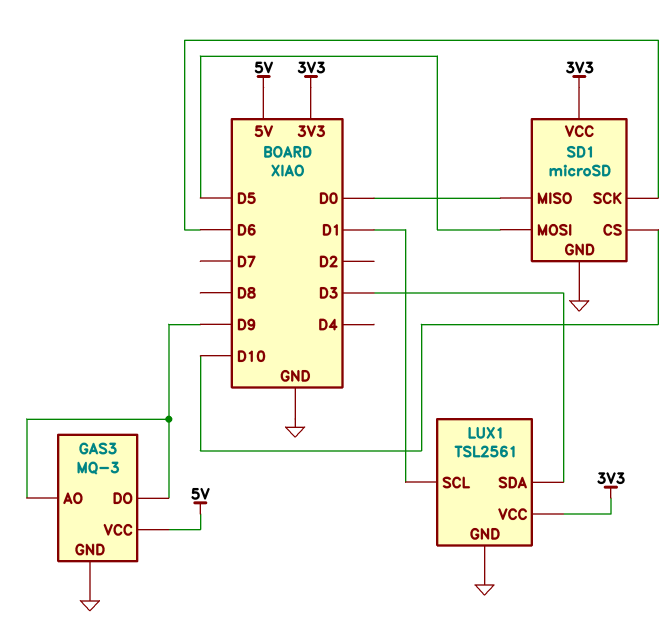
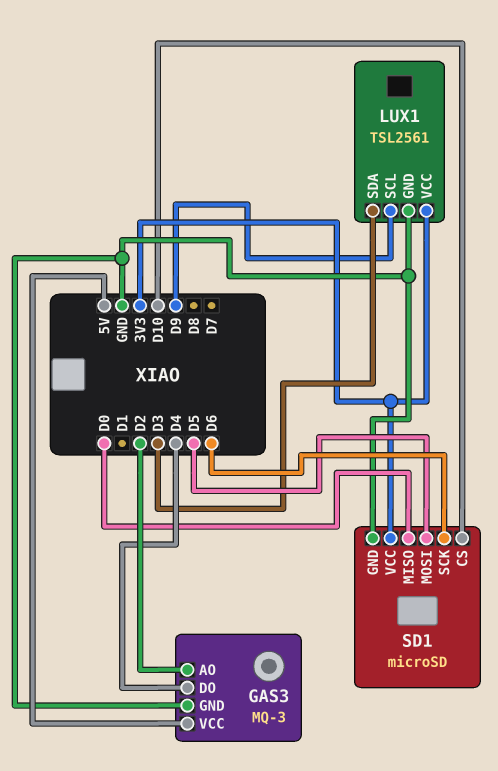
GAS3 pin AO: D9 -> D2
GAS3 pin DO: D9 -> D4
LUX1 pin SCL: D1 -> D9

